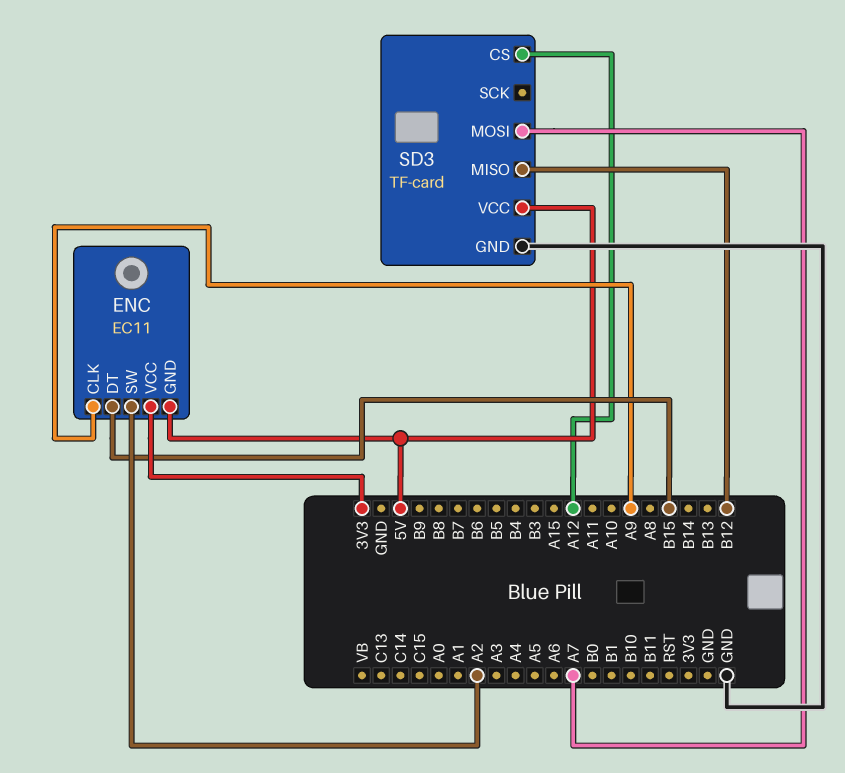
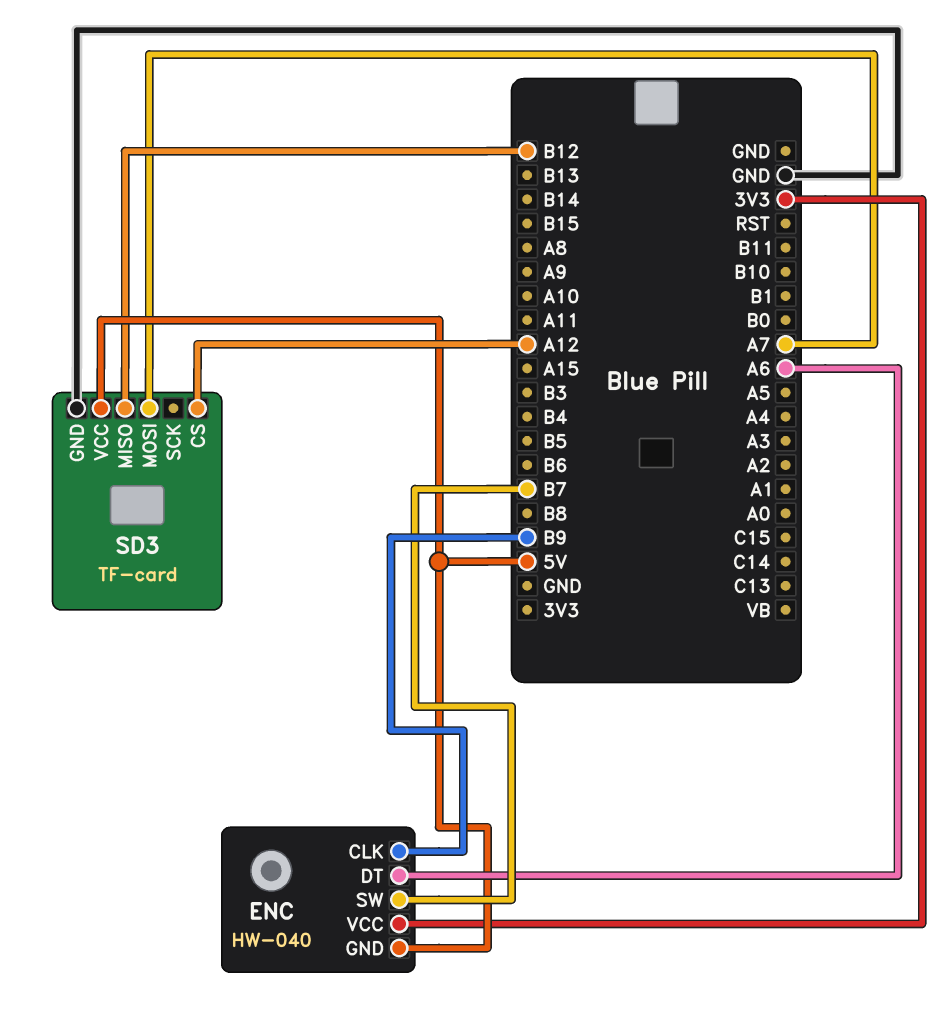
ENC: EC11 -> HW-040
ENC pin CLK: A9 -> B9
ENC pin DT: B15 -> A6
ENC pin SW: A2 -> B7

